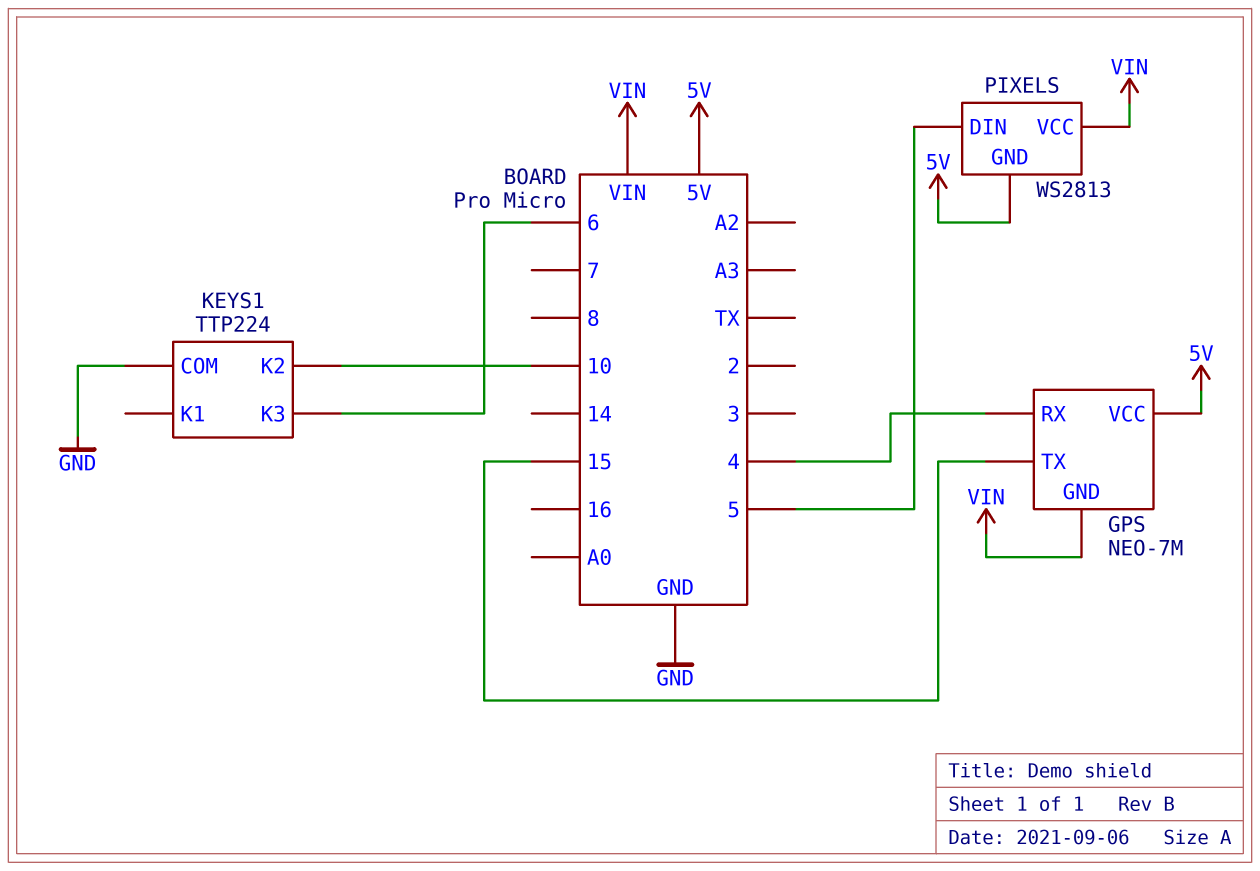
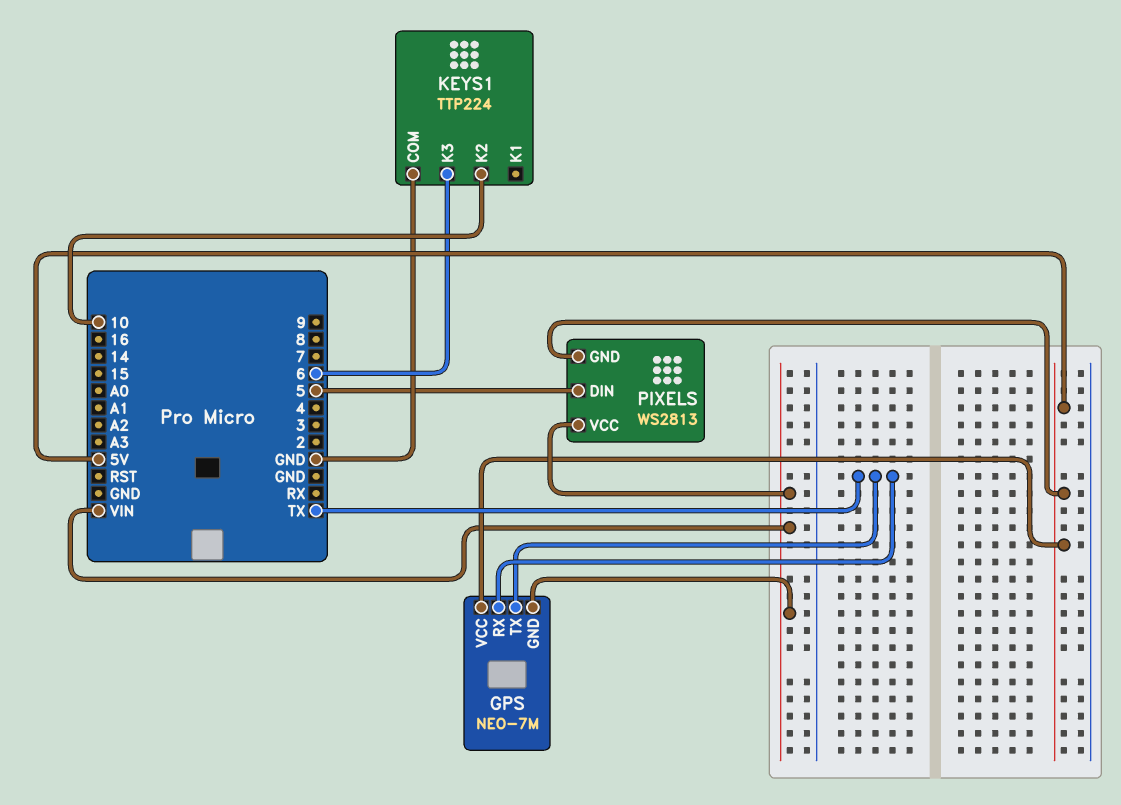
GPS pin RX: 4 -> TX
GPS pin TX: 15 -> TX

